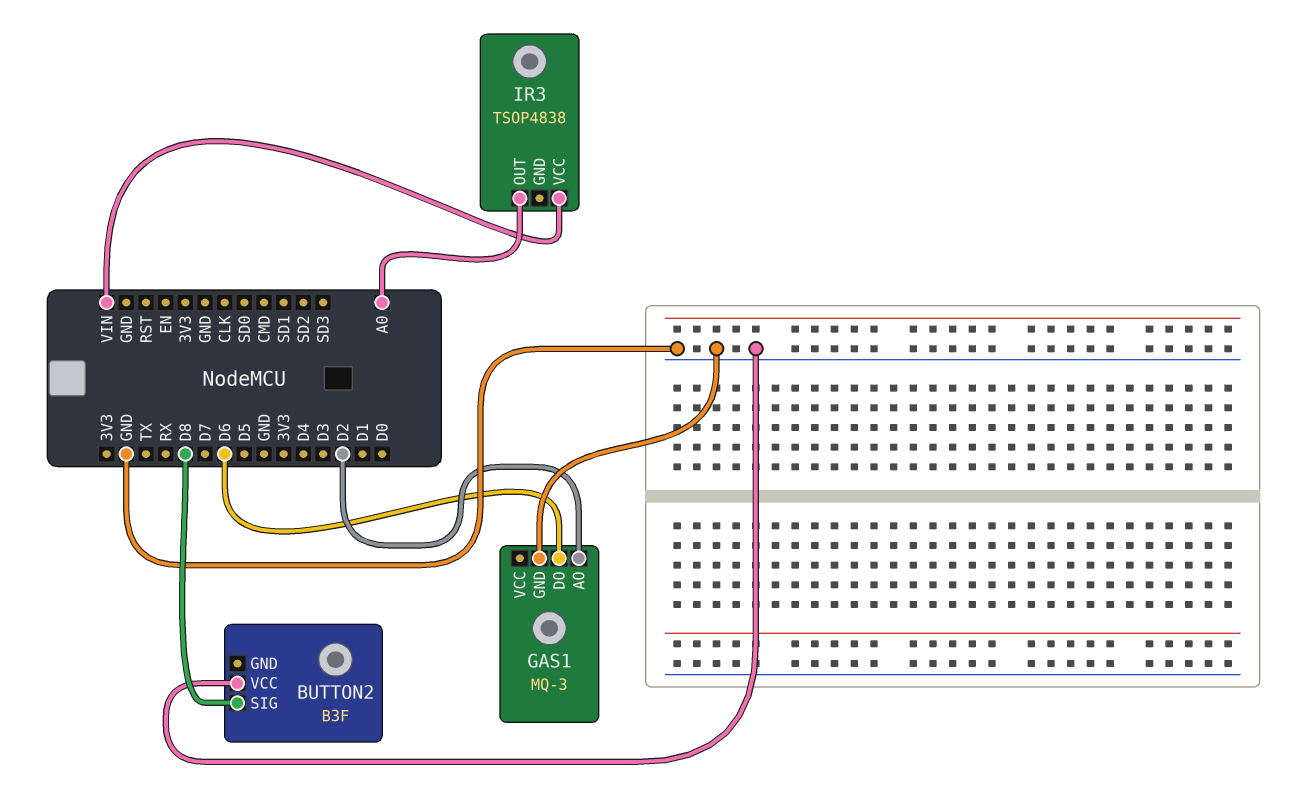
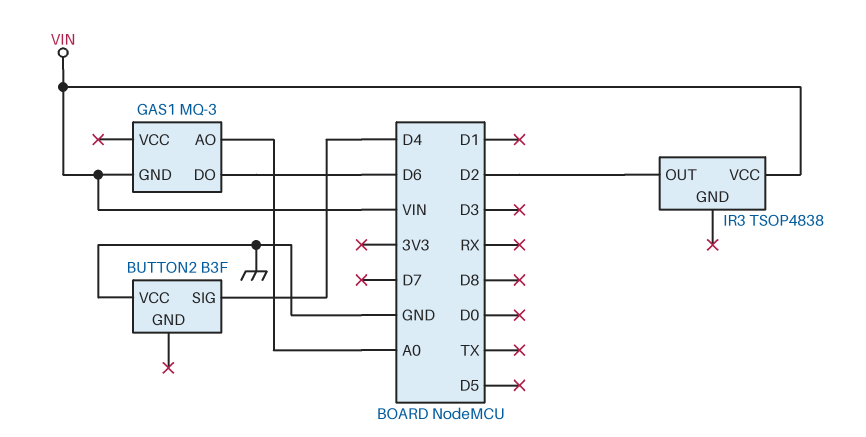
BUTTON2 pin SIG: D8 -> D4
GAS1 pin AO: D2 -> A0
GAS1 pin GND: GND -> VIN
IR3 pin OUT: A0 -> D2

